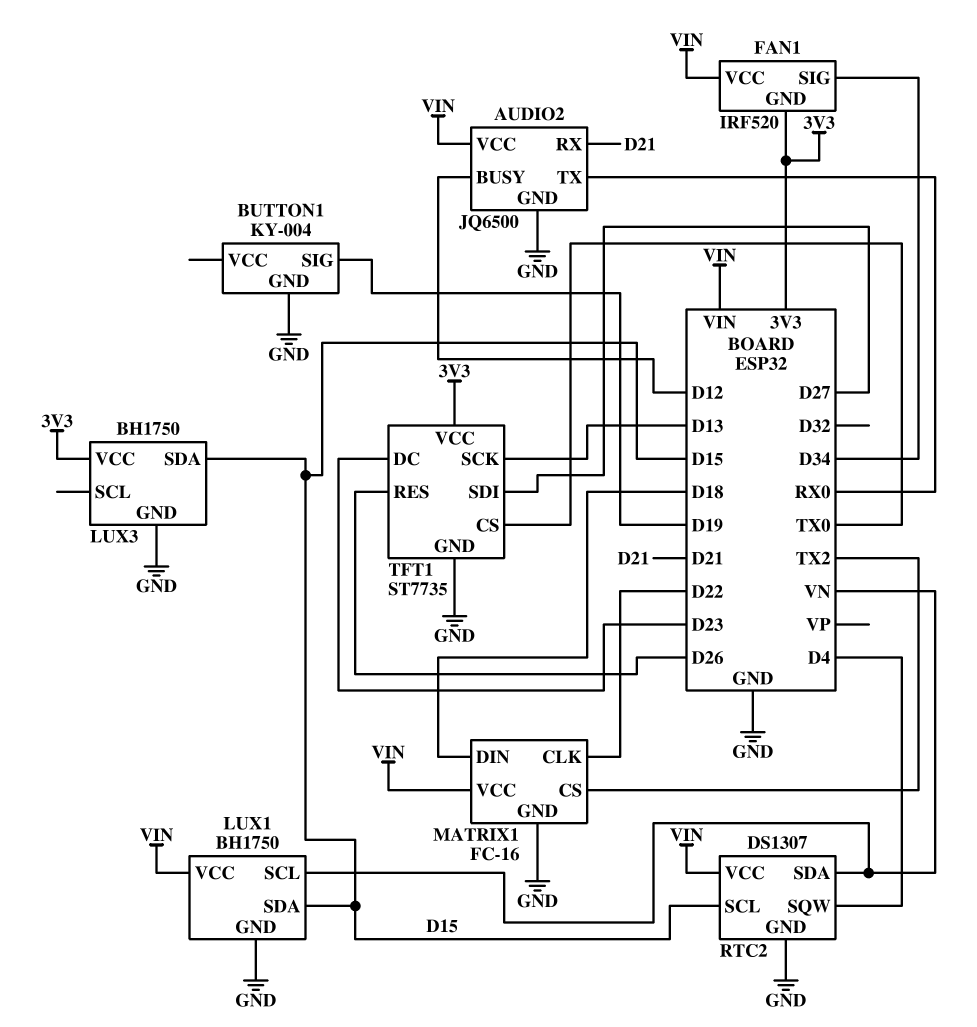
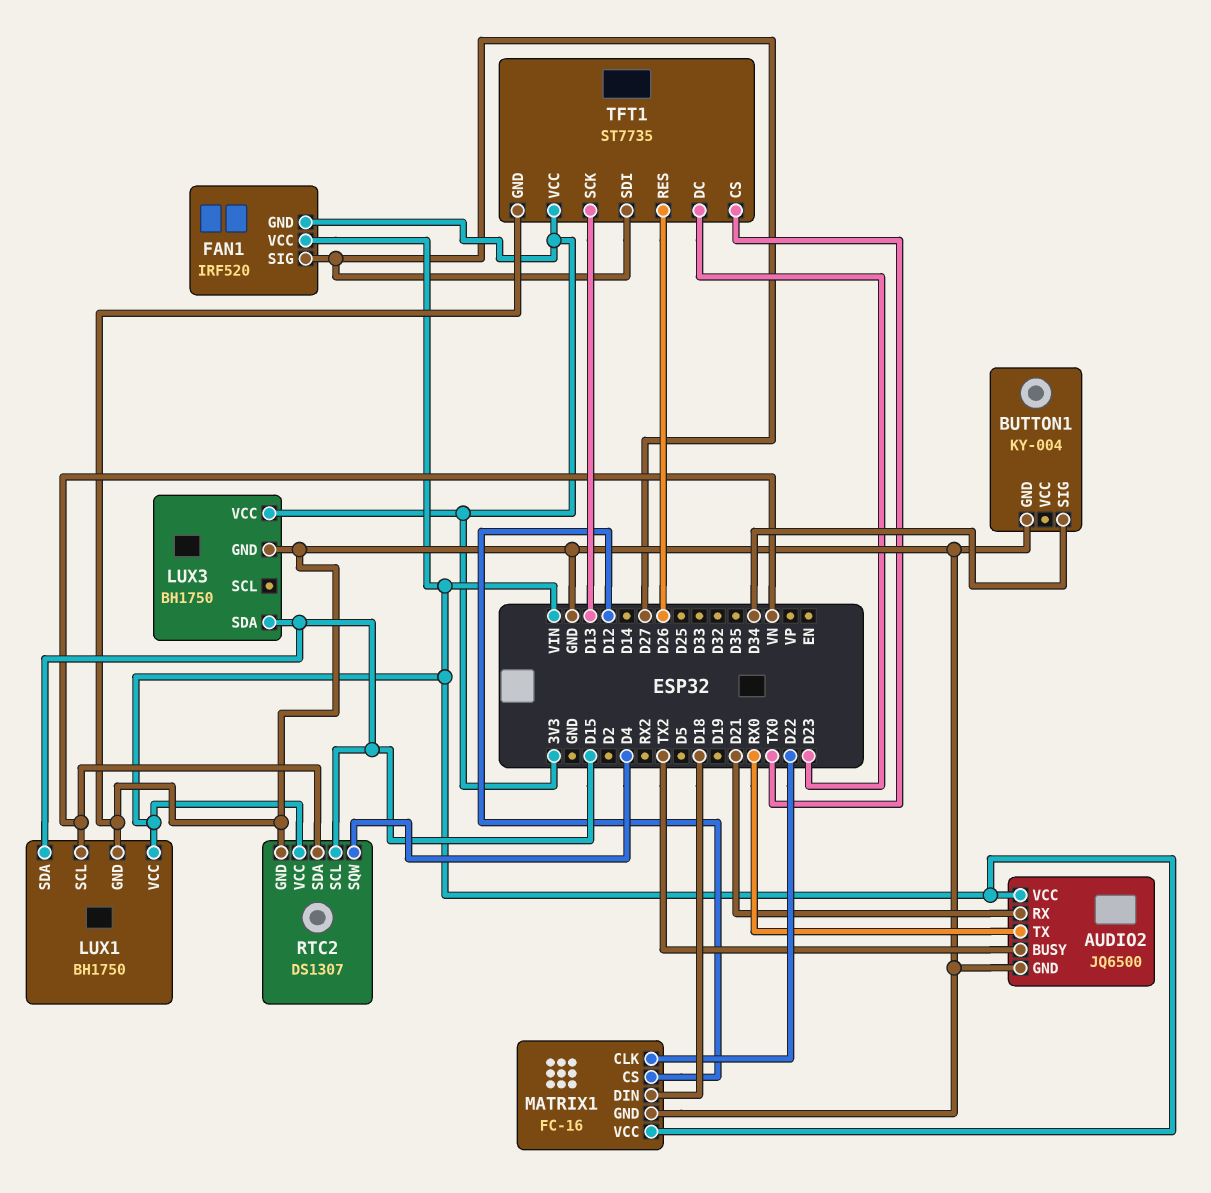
AUDIO2 pin BUSY: D12 -> TX2
BUTTON1 pin SIG: D19 -> D34
FAN1 pin SIG: D34 -> D27
MATRIX1 pin CS: TX2 -> D12

